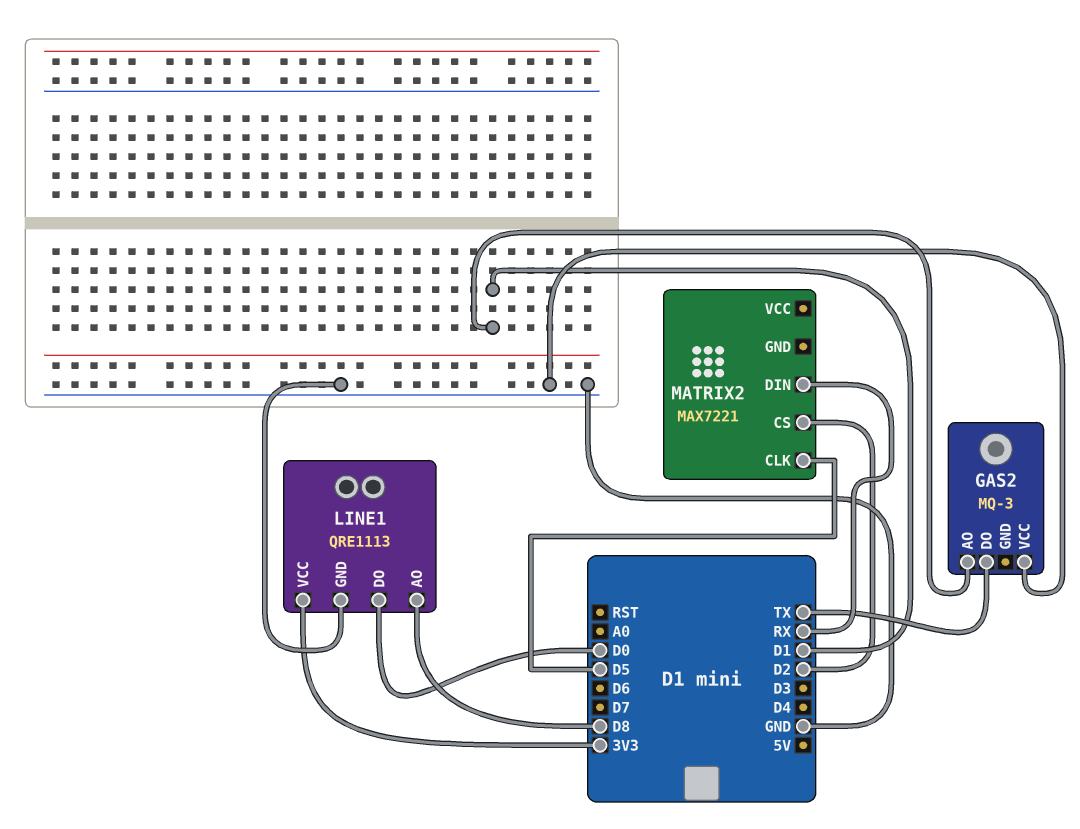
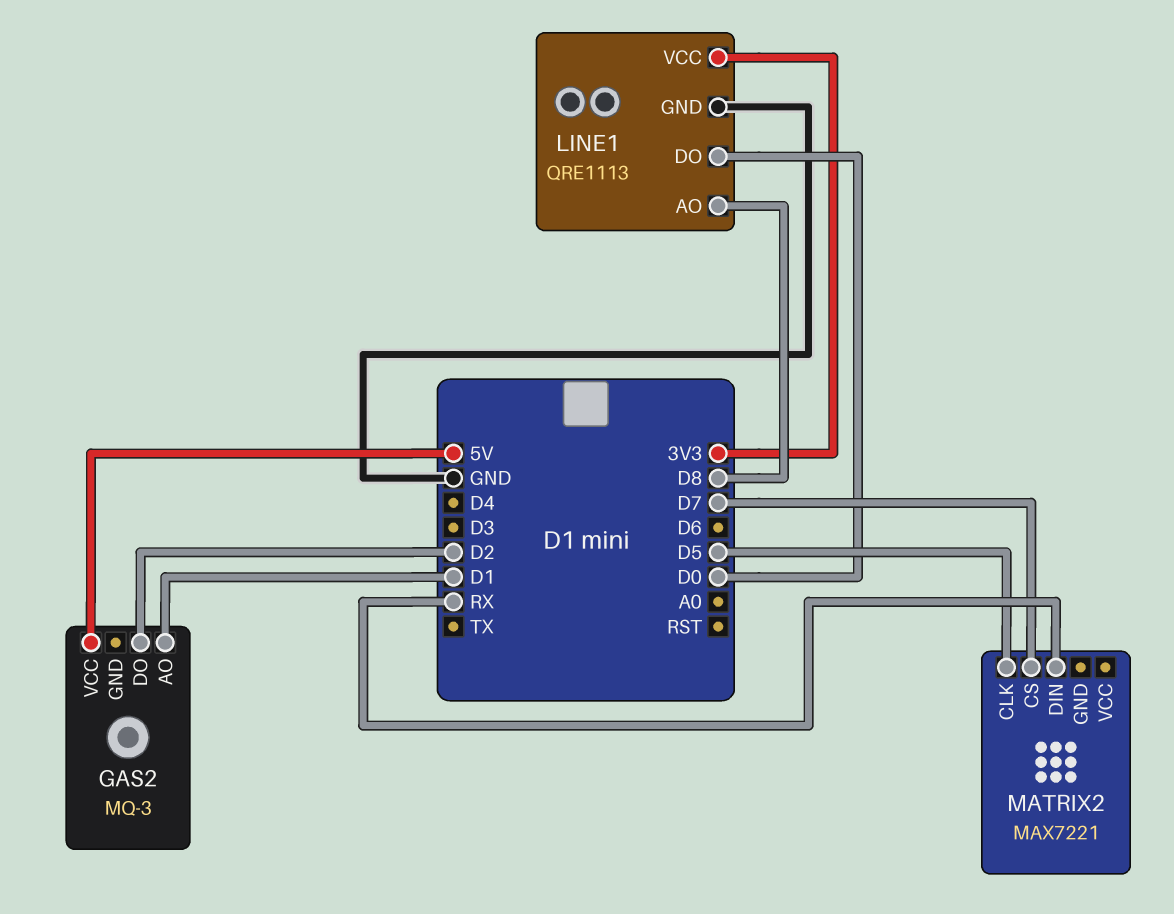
GAS2 pin DO: TX -> D2
GAS2 pin VCC: GND -> 5V
MATRIX2 pin CS: D2 -> D7

